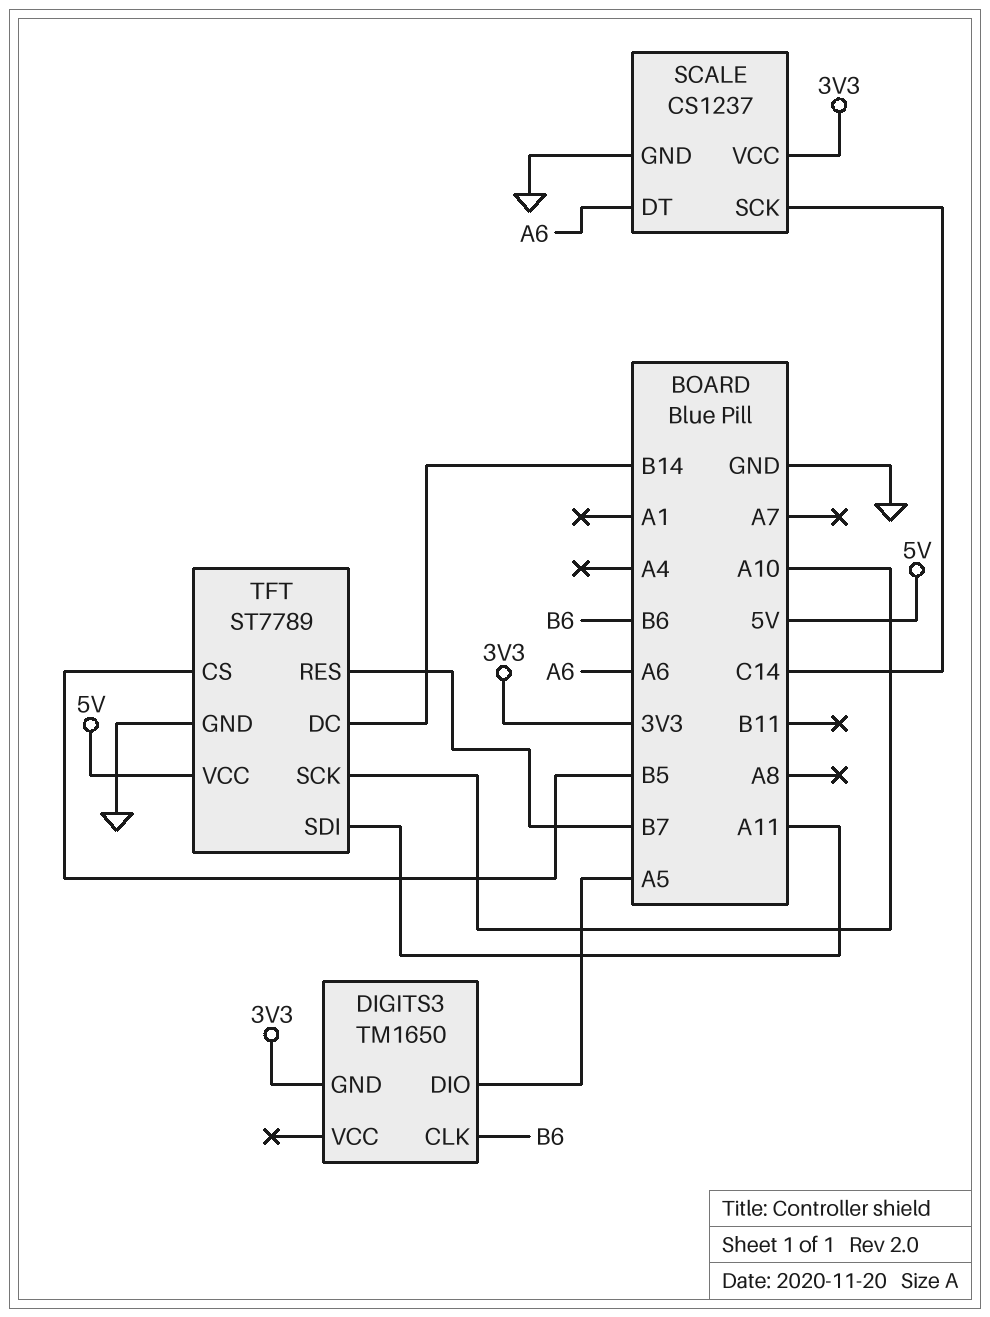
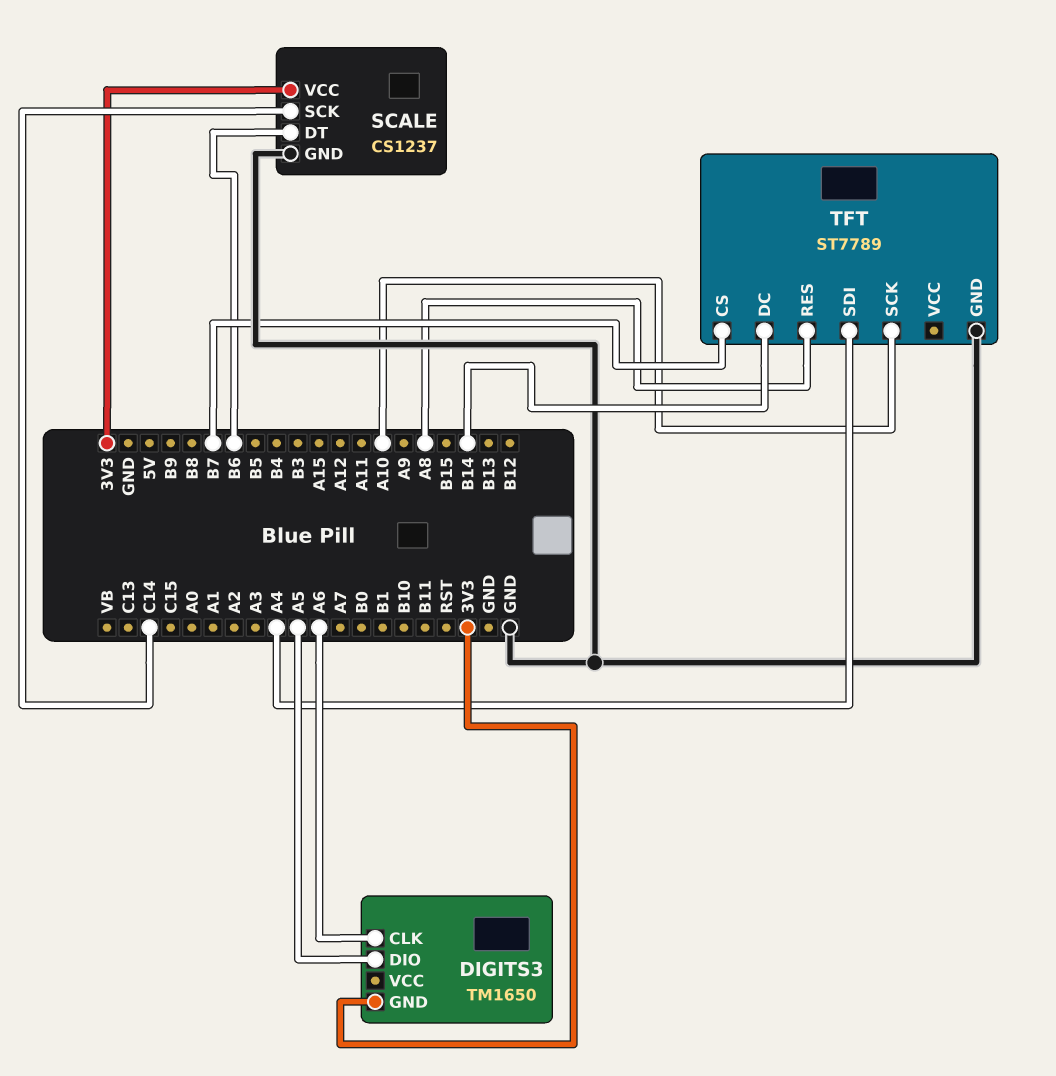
DIGITS3 pin CLK: B6 -> A6
SCALE pin DT: A6 -> B6
TFT pin CS: B5 -> B7
TFT pin RES: B7 -> A8
TFT pin SDI: A11 -> A4
TFT pin VCC: 5V -> none

